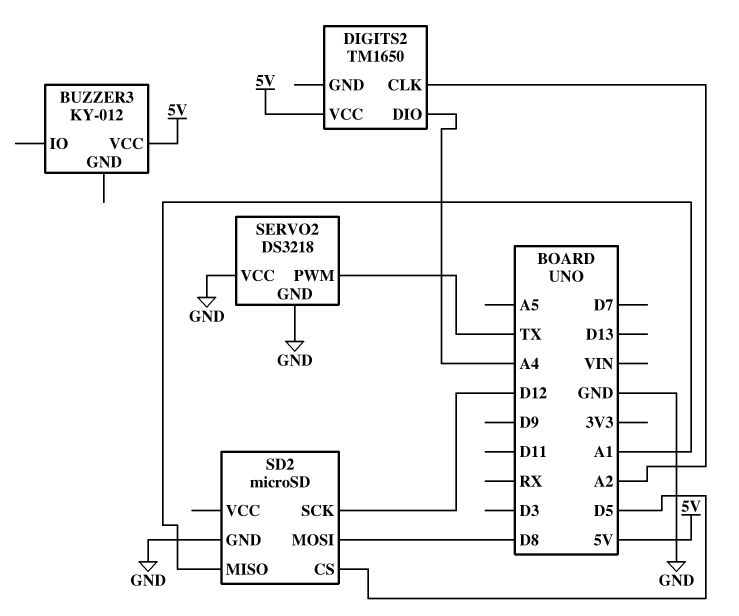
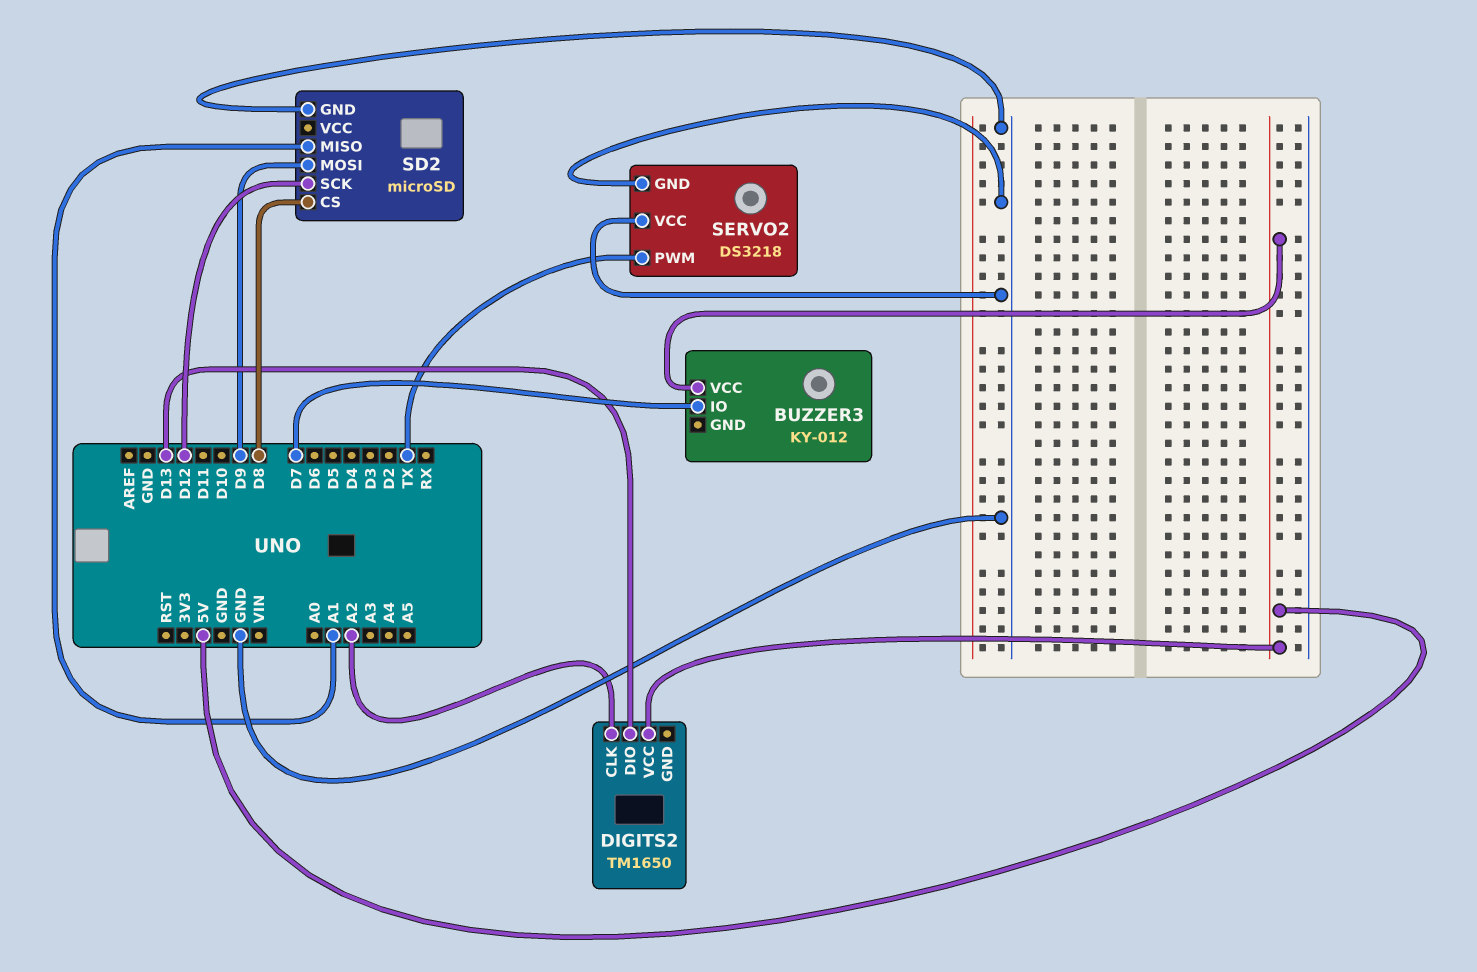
BUZZER3 pin IO: none -> D7
DIGITS2 pin DIO: A4 -> D13
SD2 pin CS: D5 -> D8
SD2 pin MOSI: D8 -> D9

